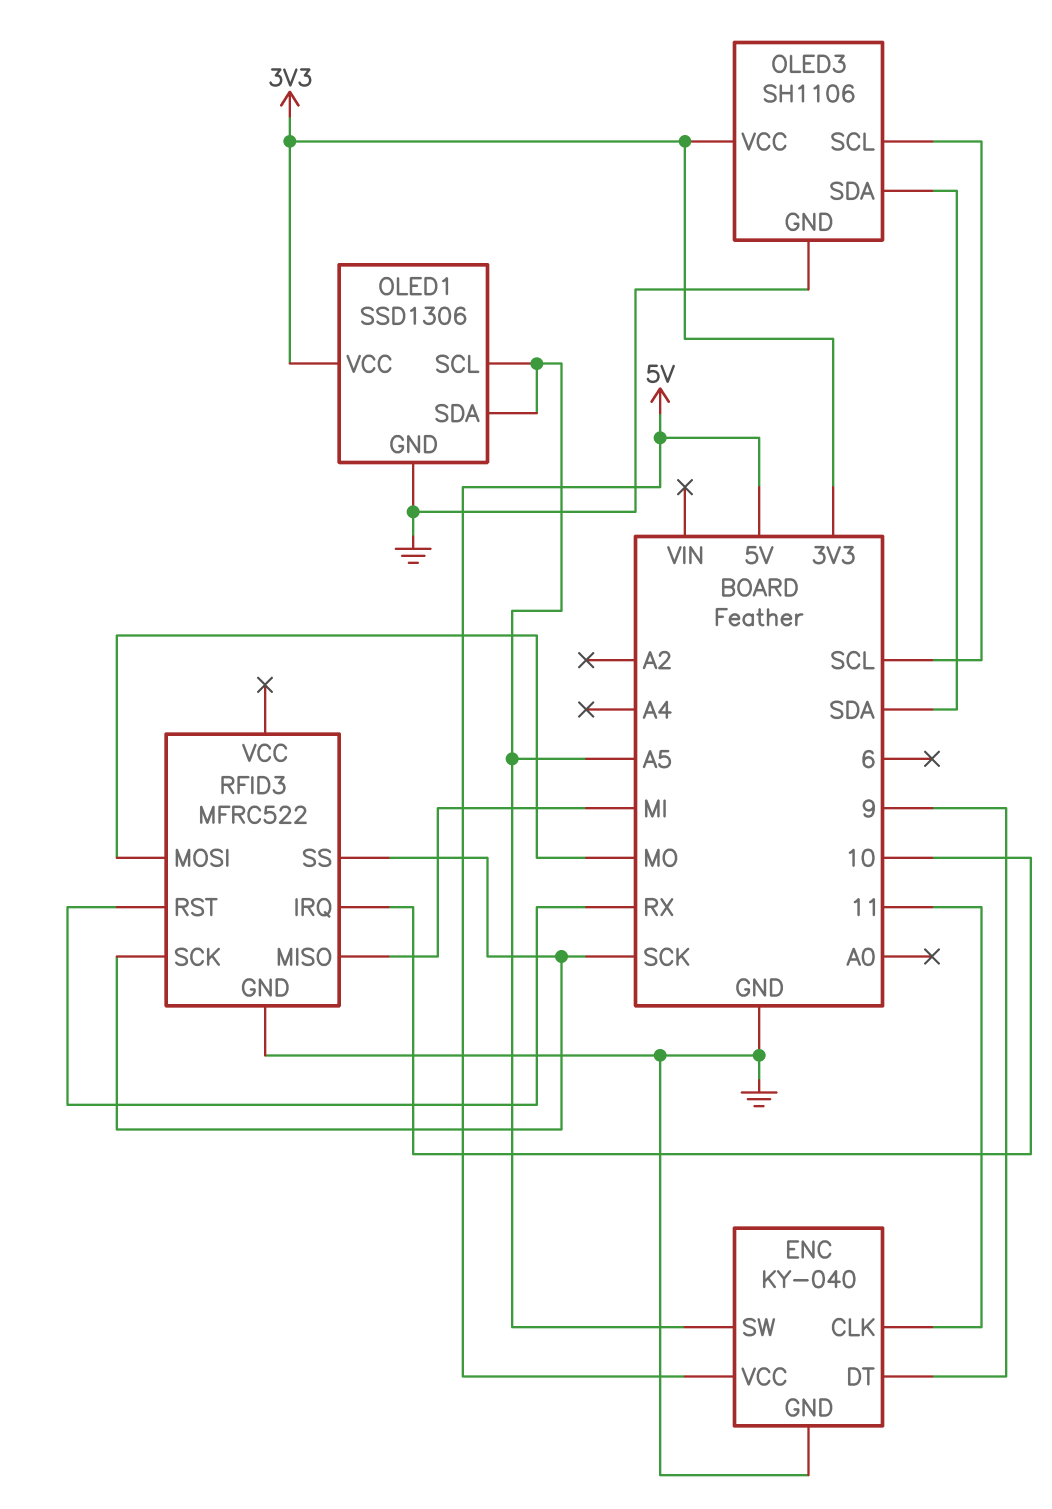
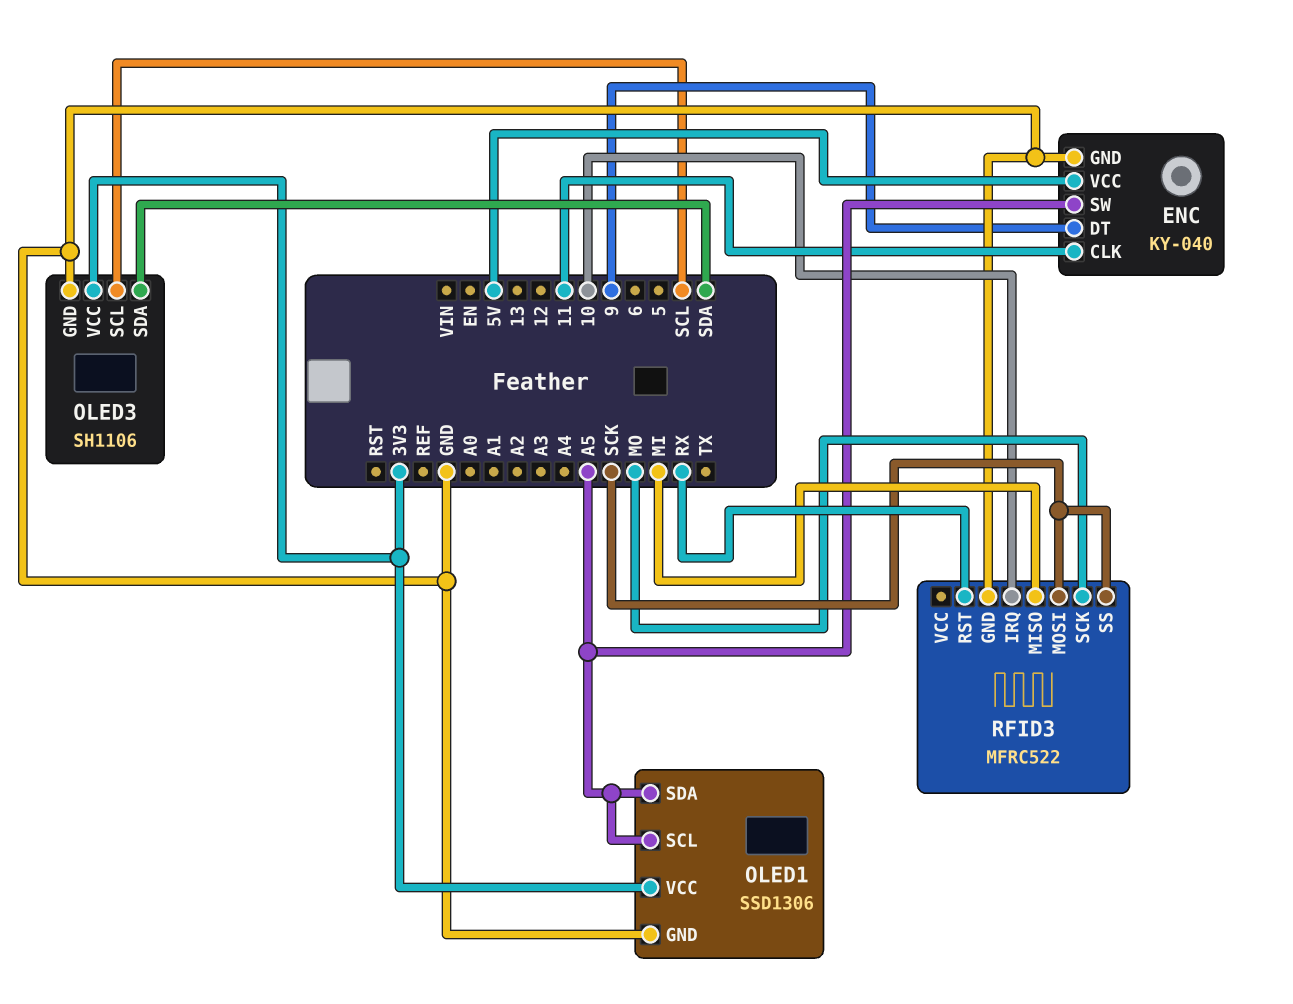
RFID3 pin MOSI: MO -> SCK
RFID3 pin SCK: SCK -> MO

